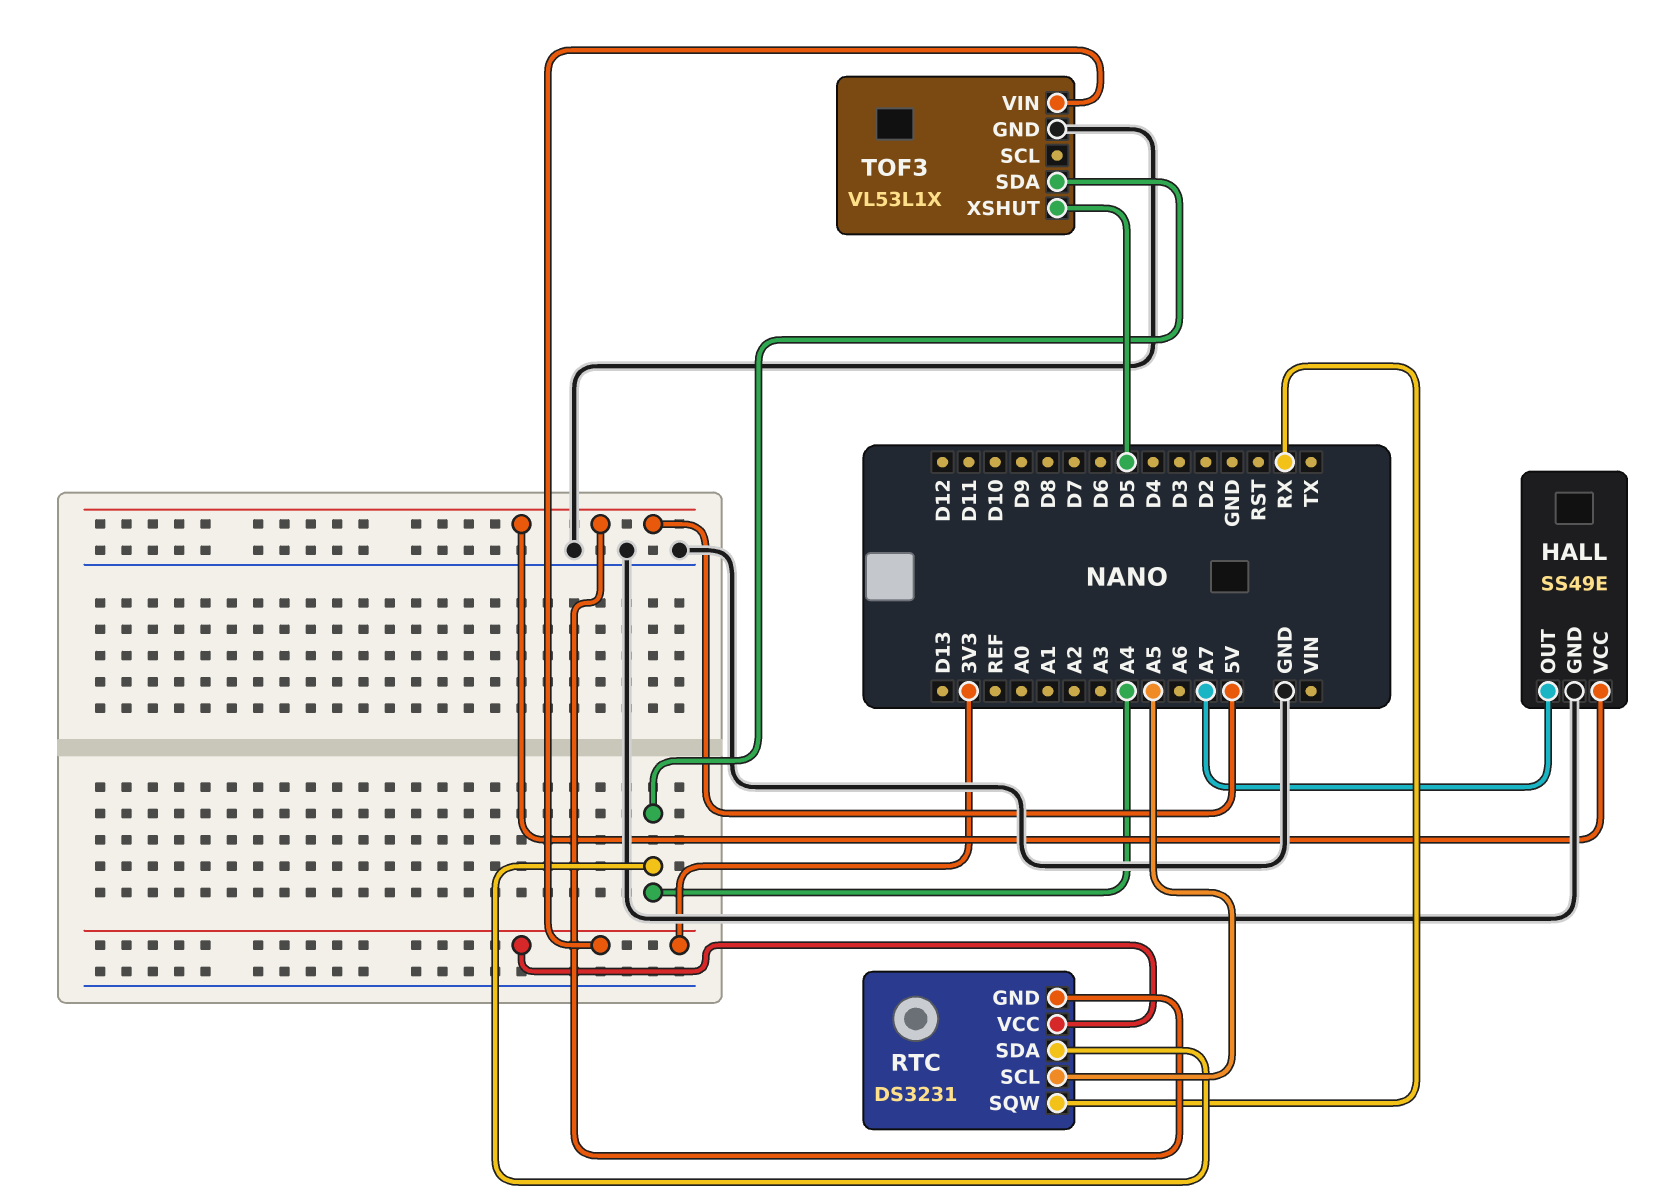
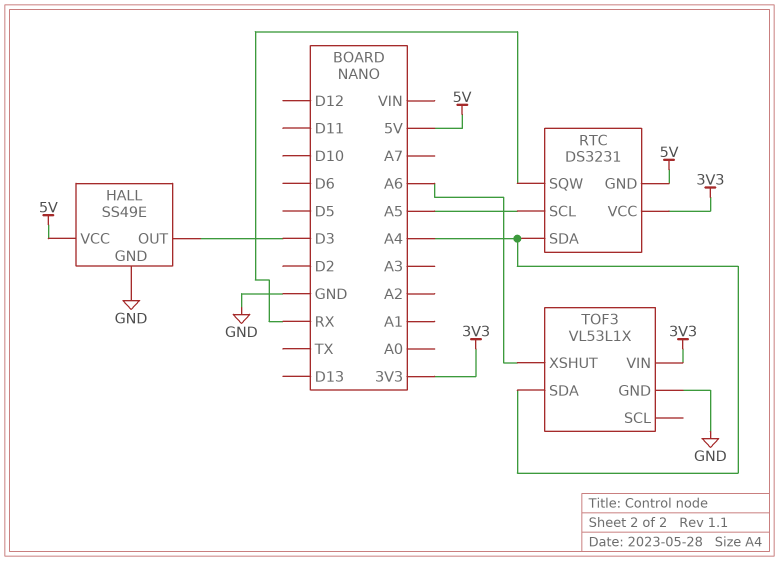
HALL pin OUT: A7 -> D3
TOF3 pin XSHUT: D5 -> A6

